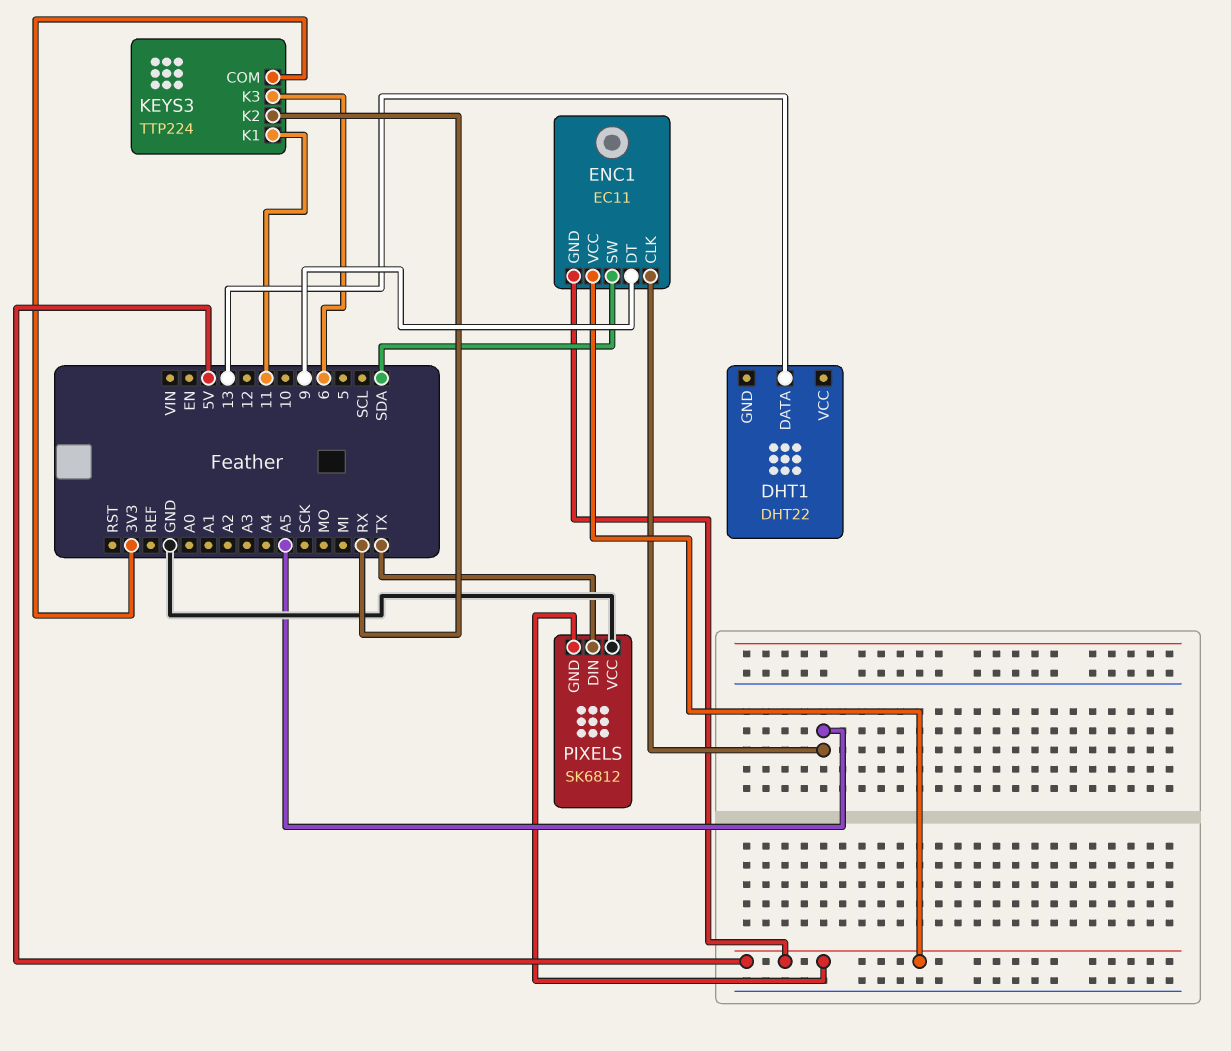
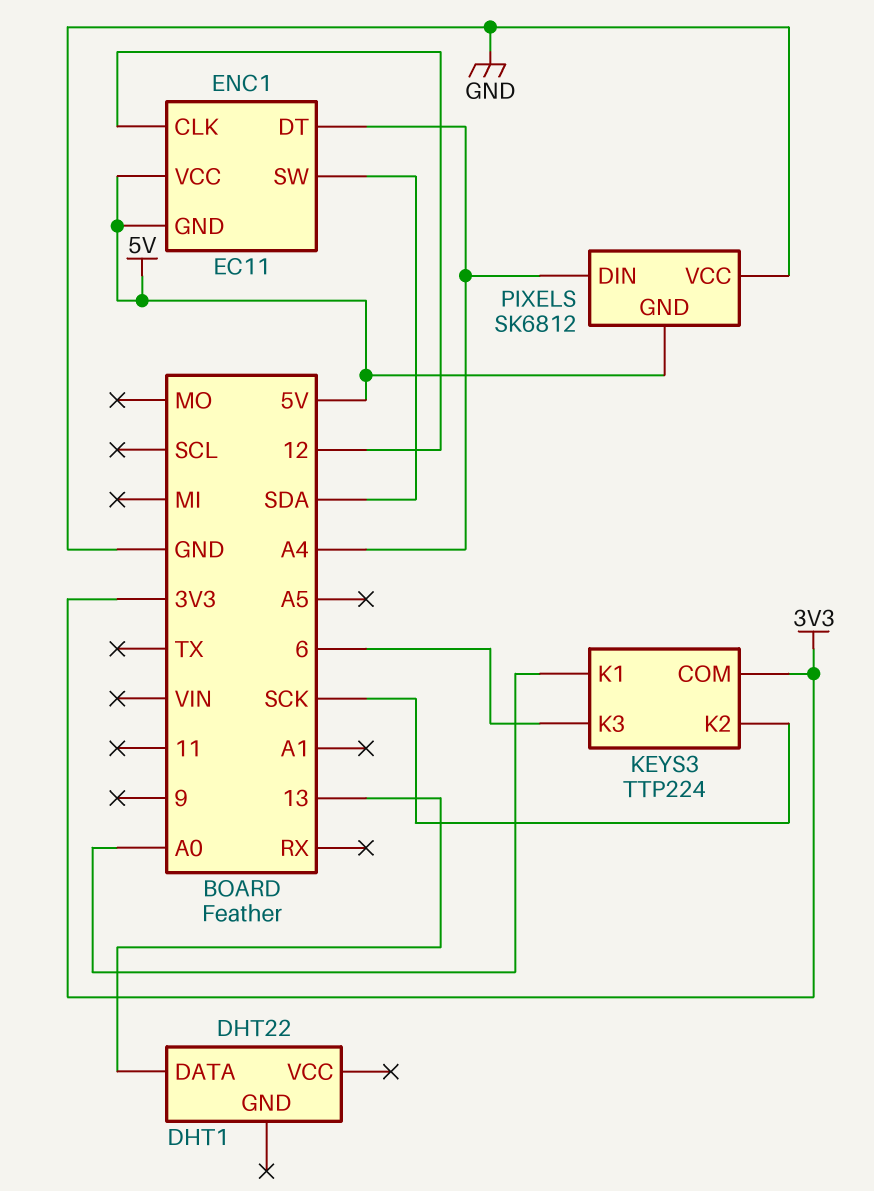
ENC1 pin CLK: A5 -> 12
ENC1 pin DT: 9 -> A4
KEYS3 pin K1: 11 -> A0
KEYS3 pin K2: RX -> SCK
PIXELS pin DIN: TX -> A4

